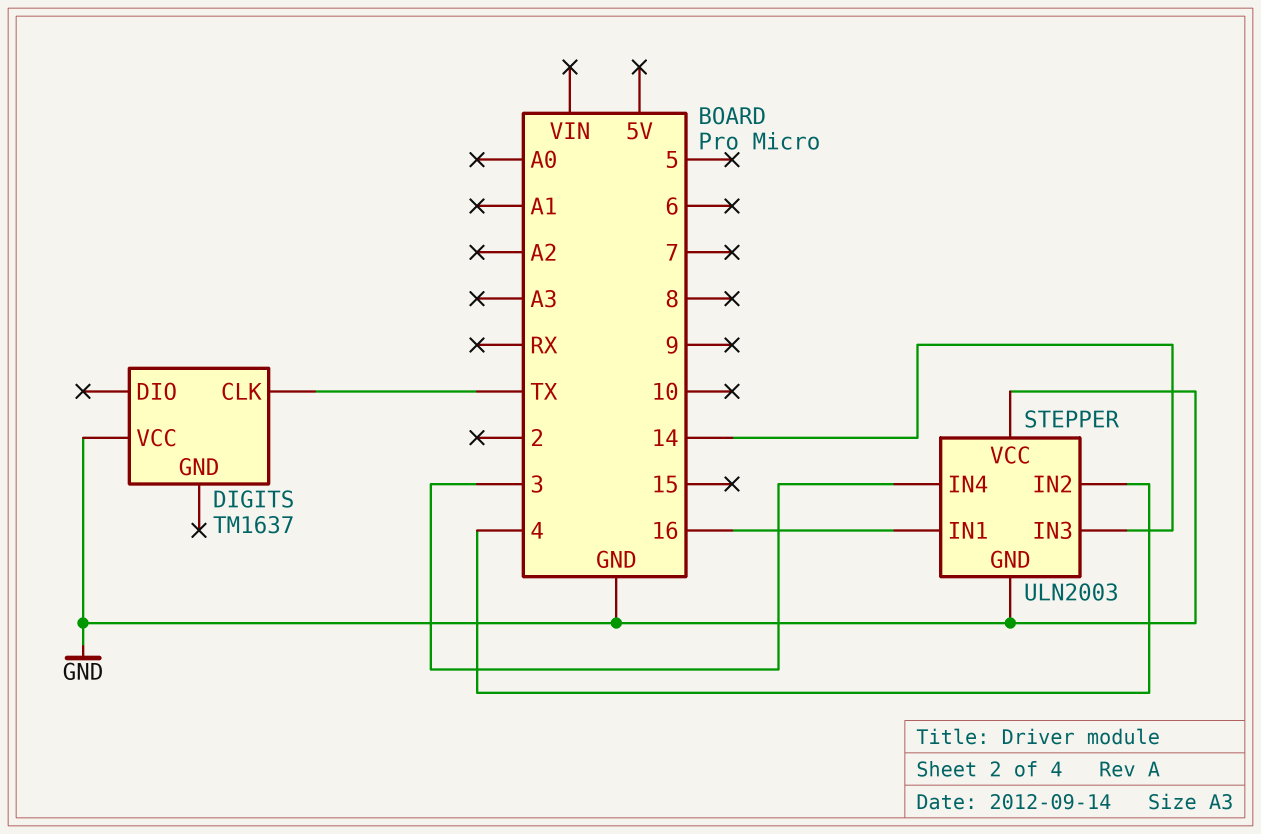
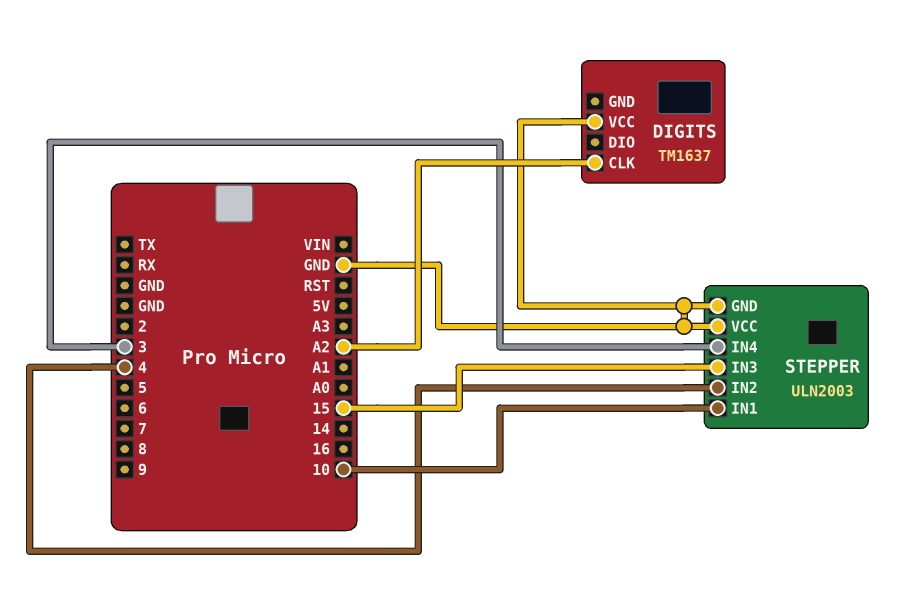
DIGITS pin CLK: TX -> A2
STEPPER pin IN1: 16 -> 10
STEPPER pin IN3: 14 -> 15

